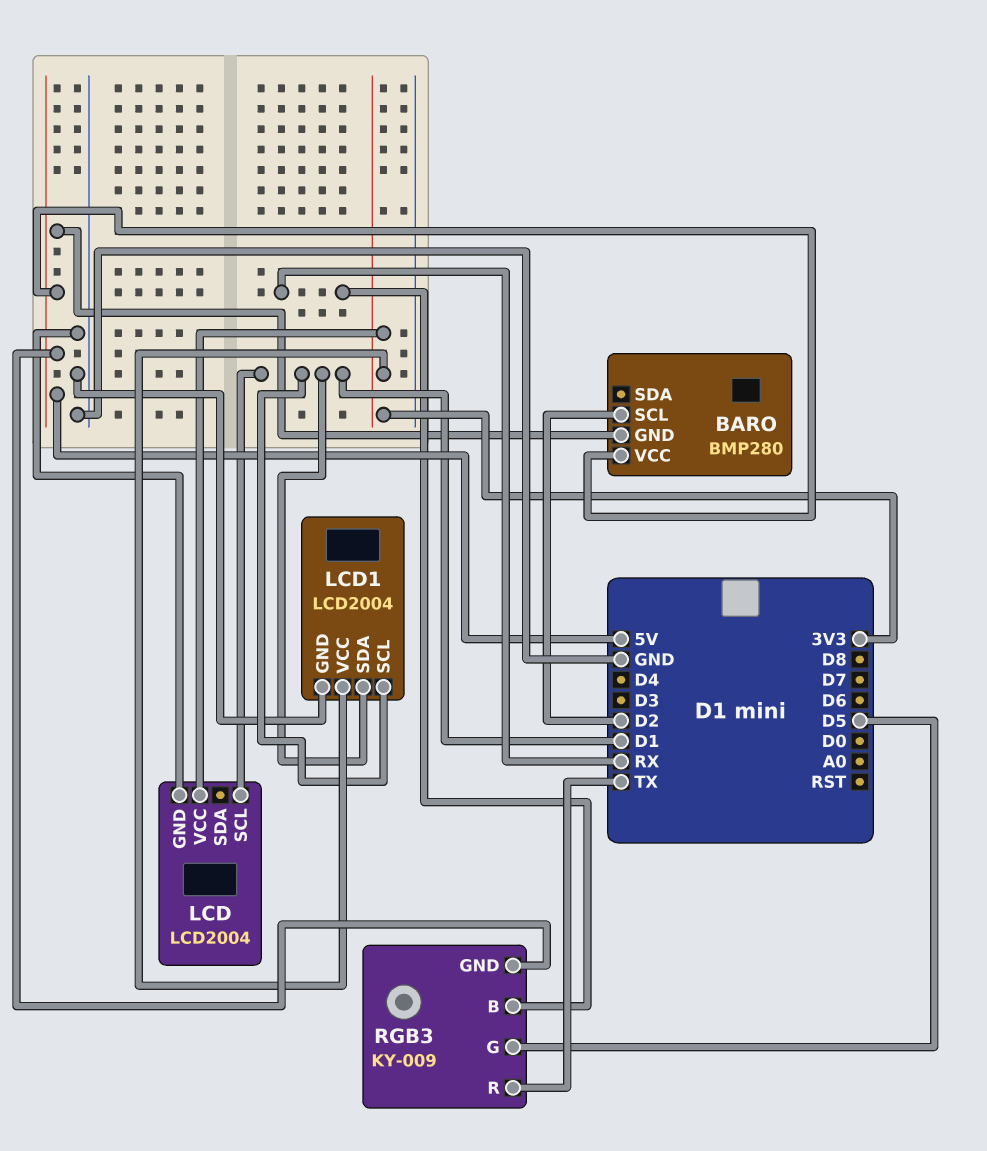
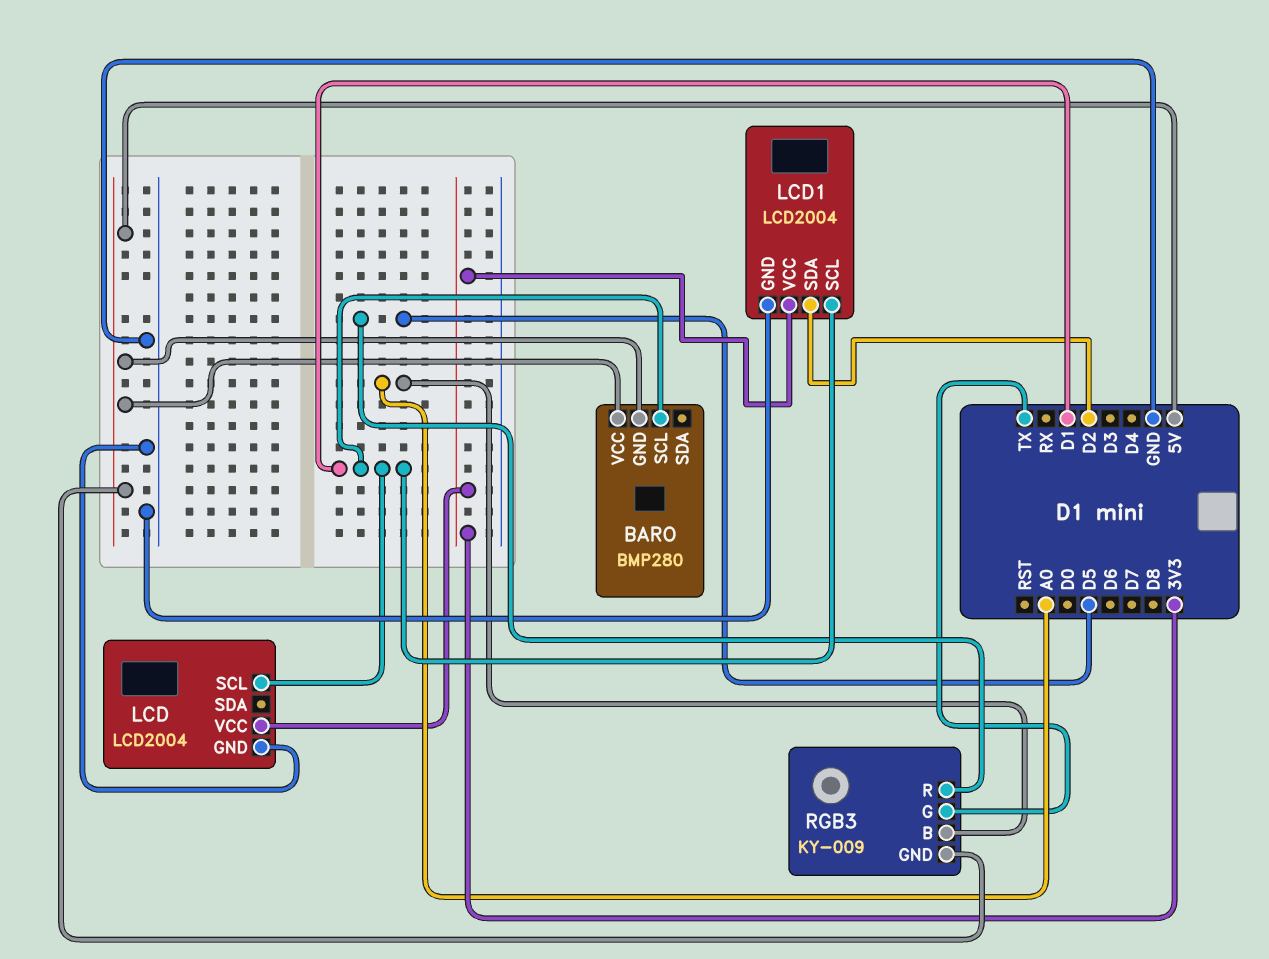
BARO pin SCL: D2 -> D1
LCD1 pin SDA: D1 -> D2
RGB3 pin B: RX -> A0
RGB3 pin G: D5 -> TX
RGB3 pin R: TX -> D5

